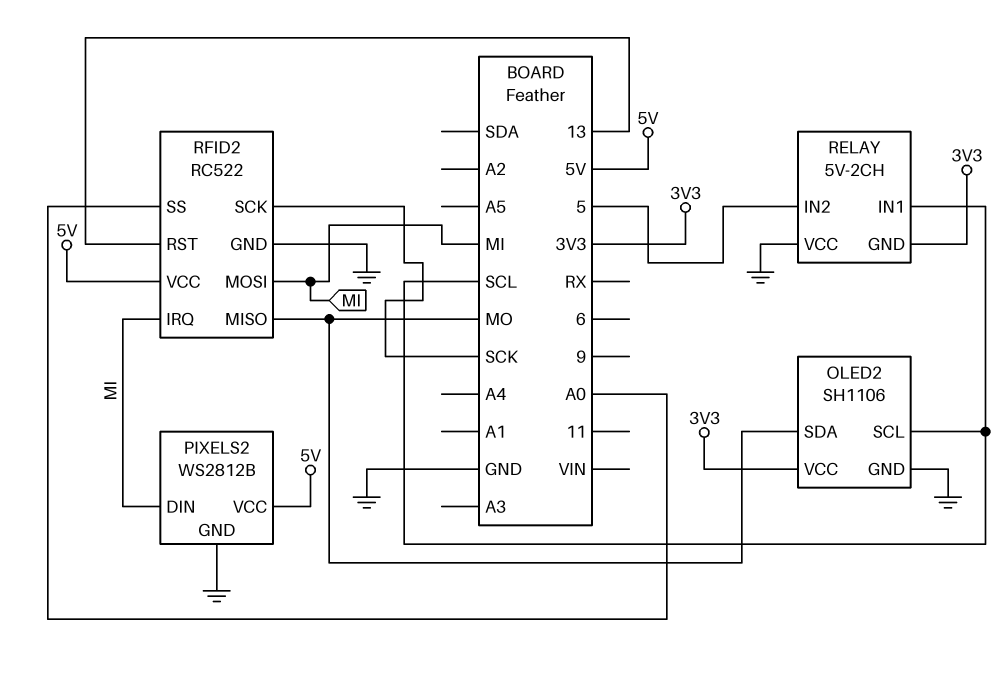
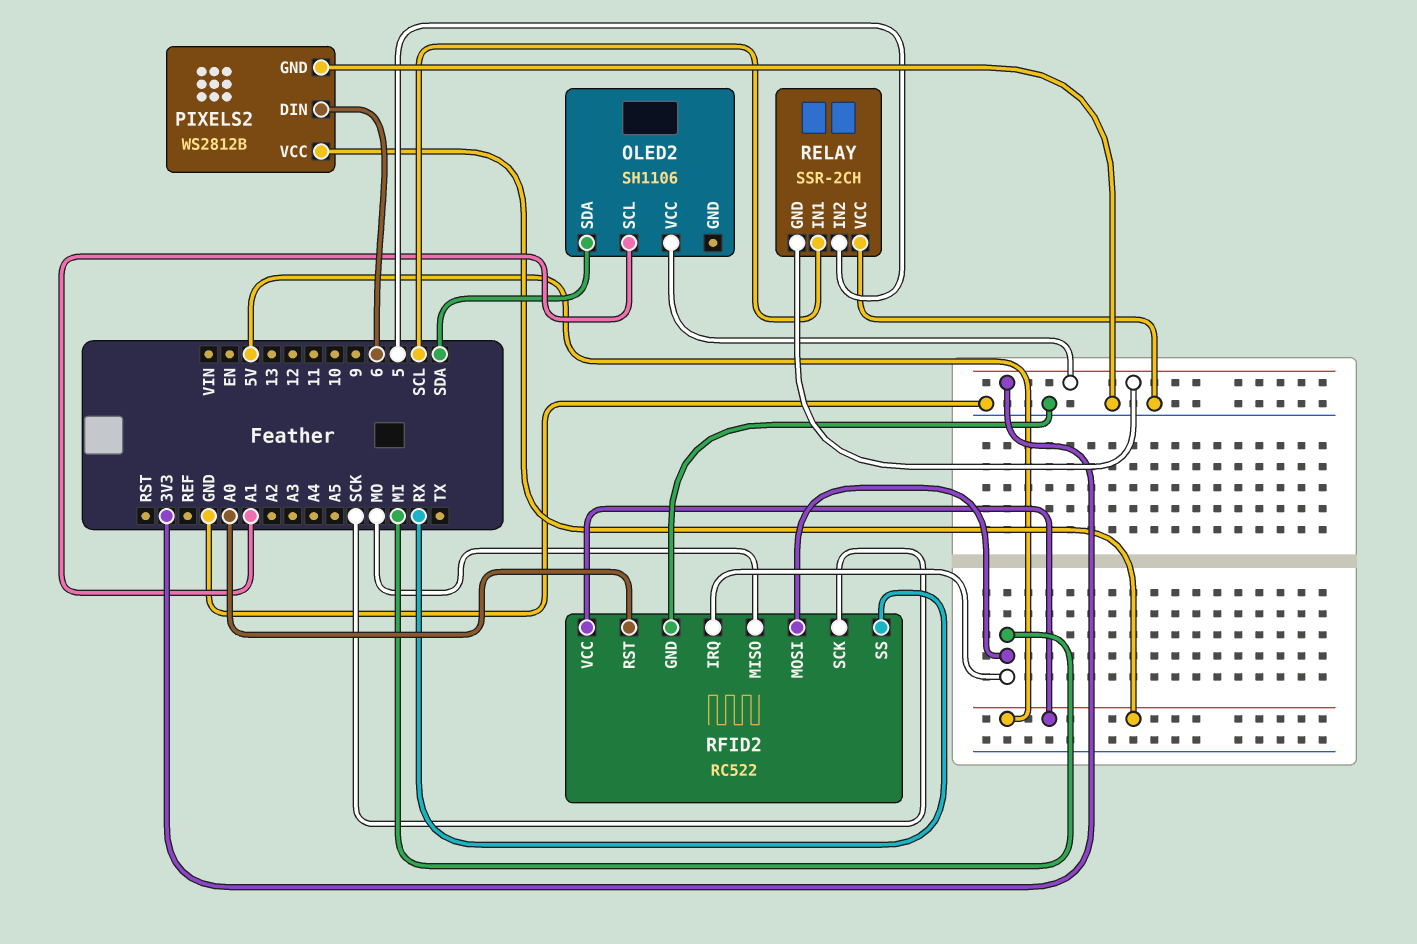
OLED2 pin GND: GND -> none
OLED2 pin SCL: SCL -> A1
OLED2 pin SDA: MO -> SDA
PIXELS2 pin DIN: MI -> 6
RELAY: 5V-2CH -> SSR-2CH
RFID2 pin RST: 13 -> A0
RFID2 pin SS: A0 -> RX

